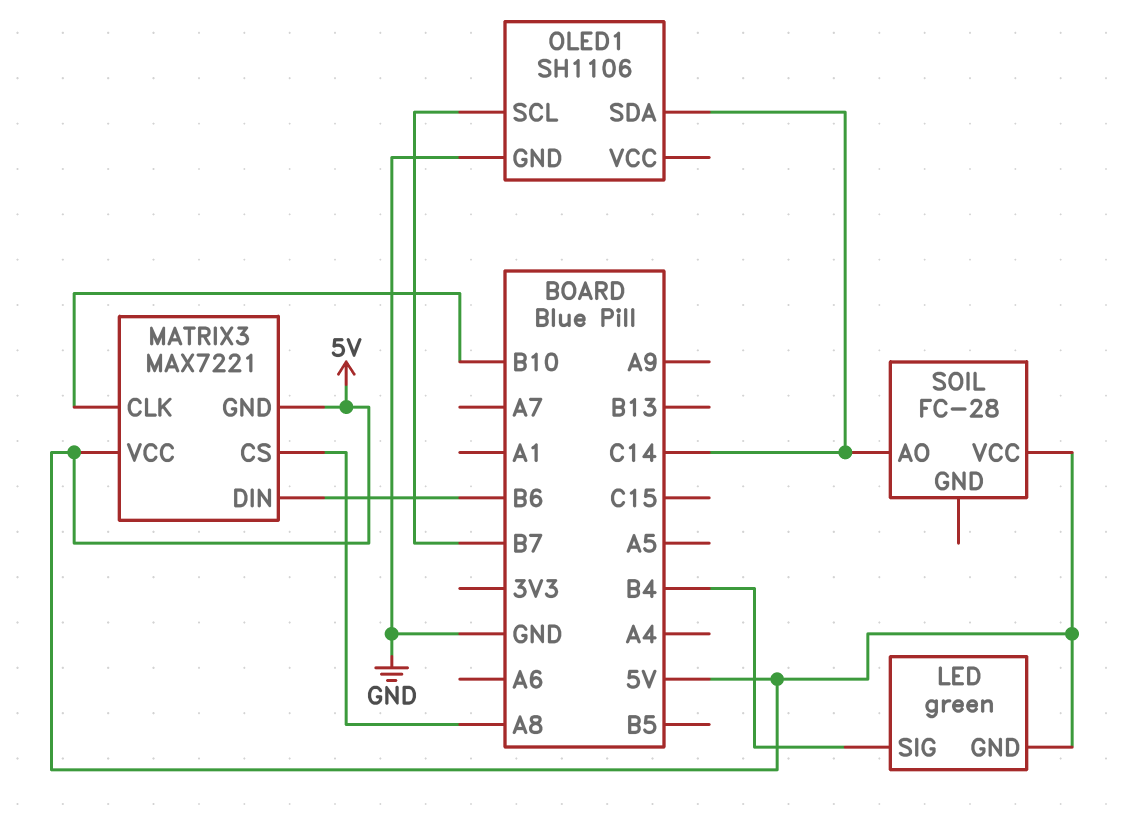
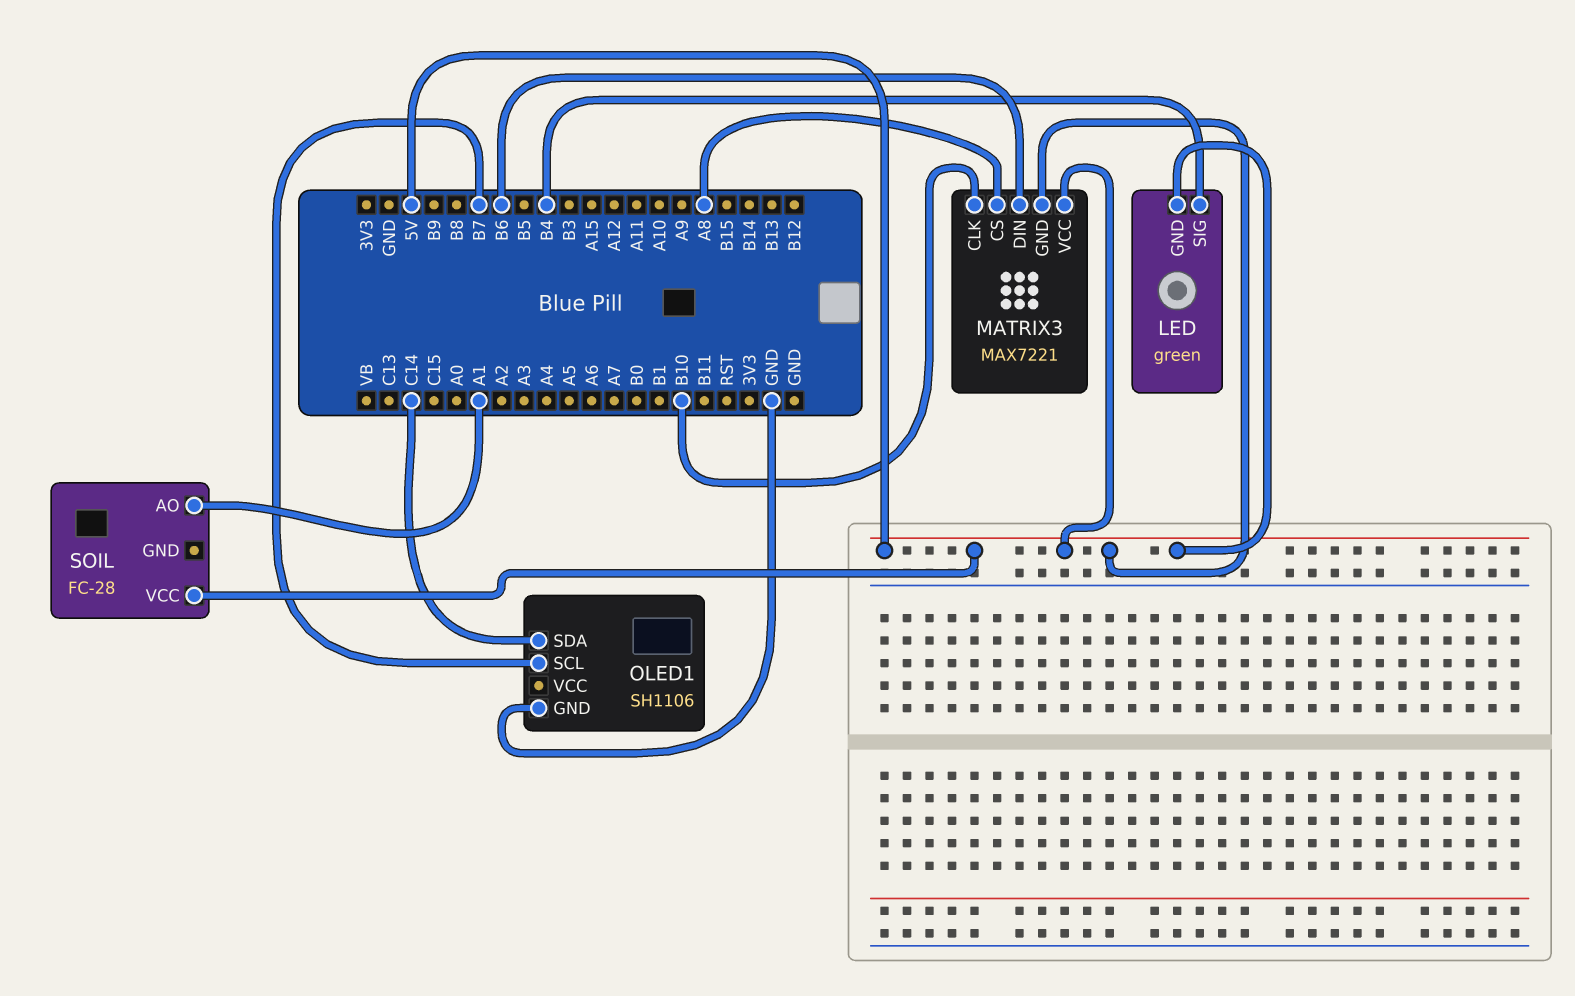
SOIL pin AO: C14 -> A1

